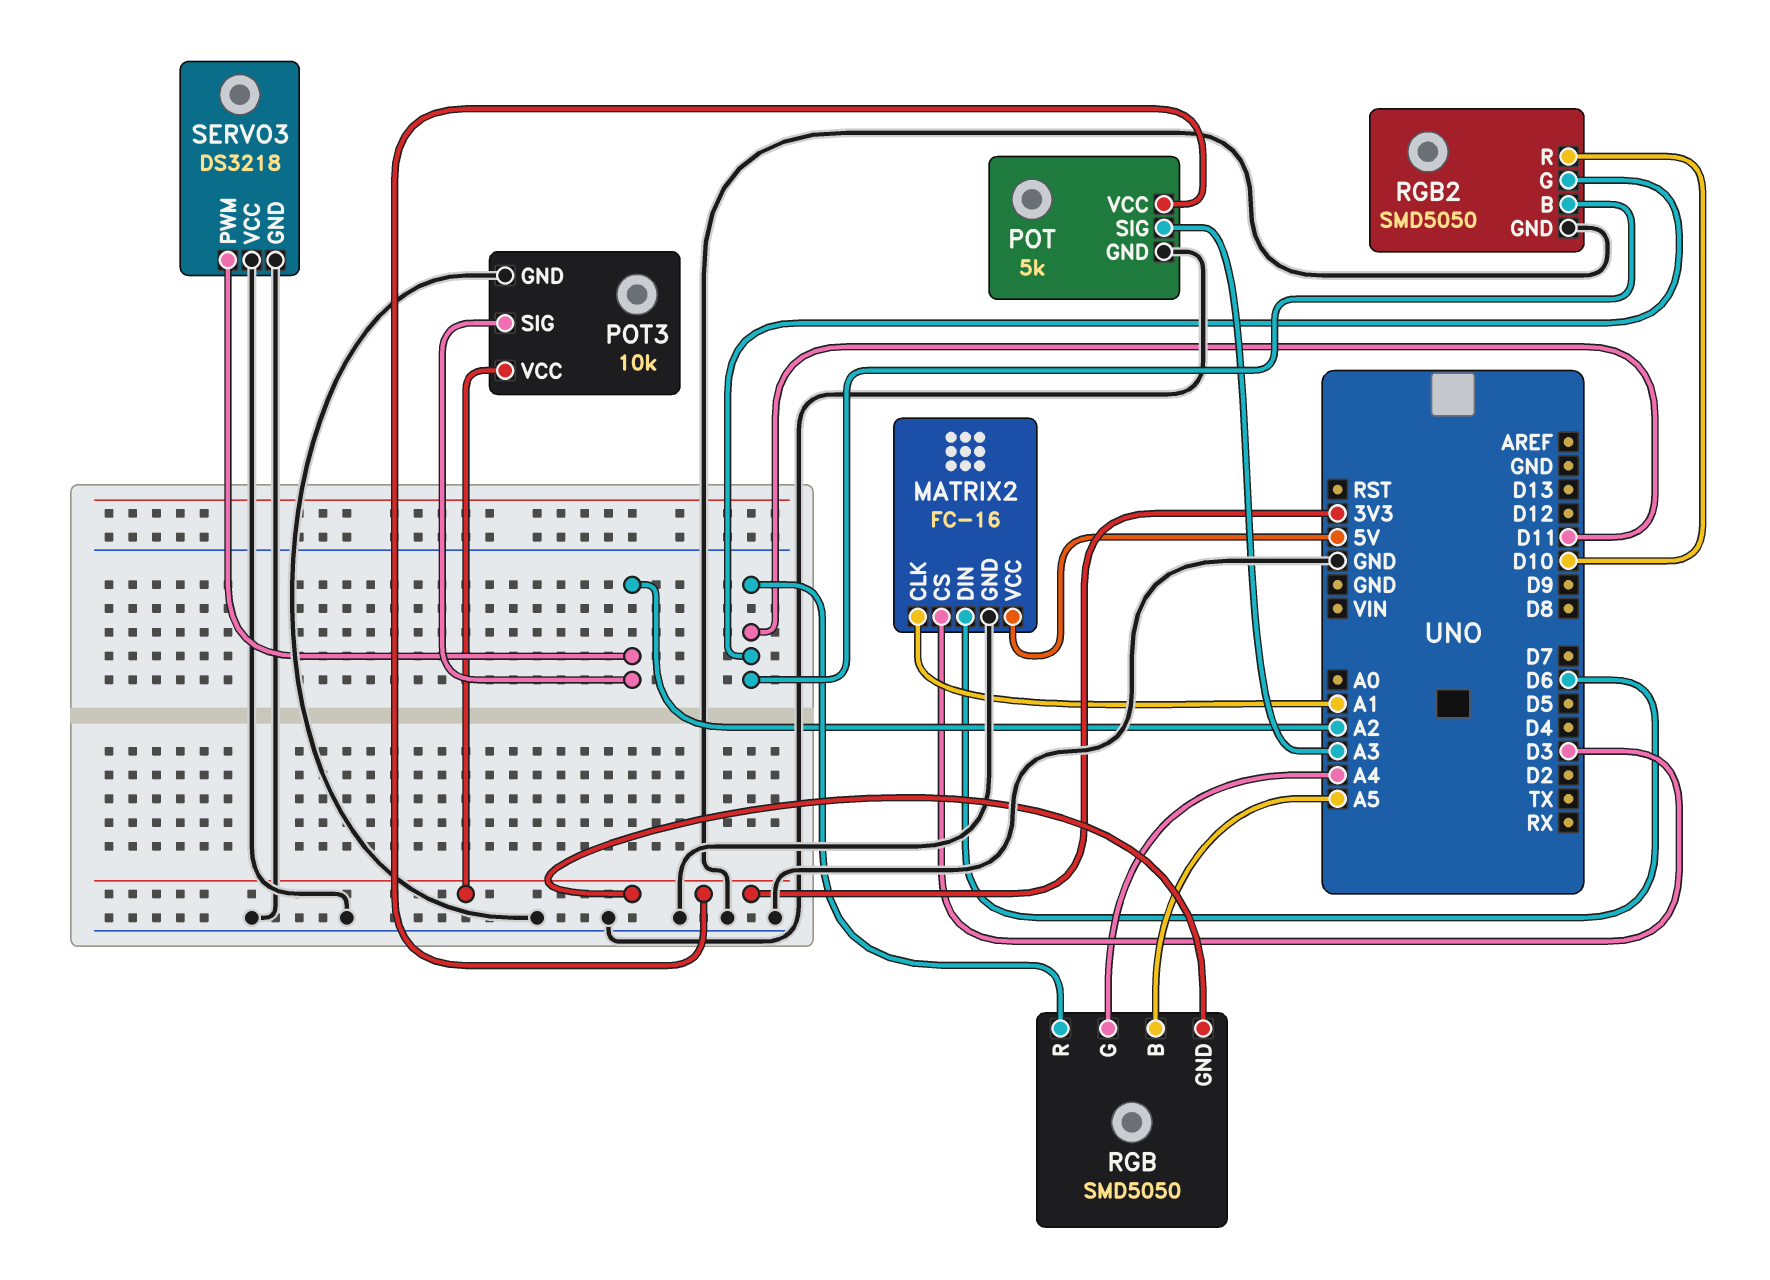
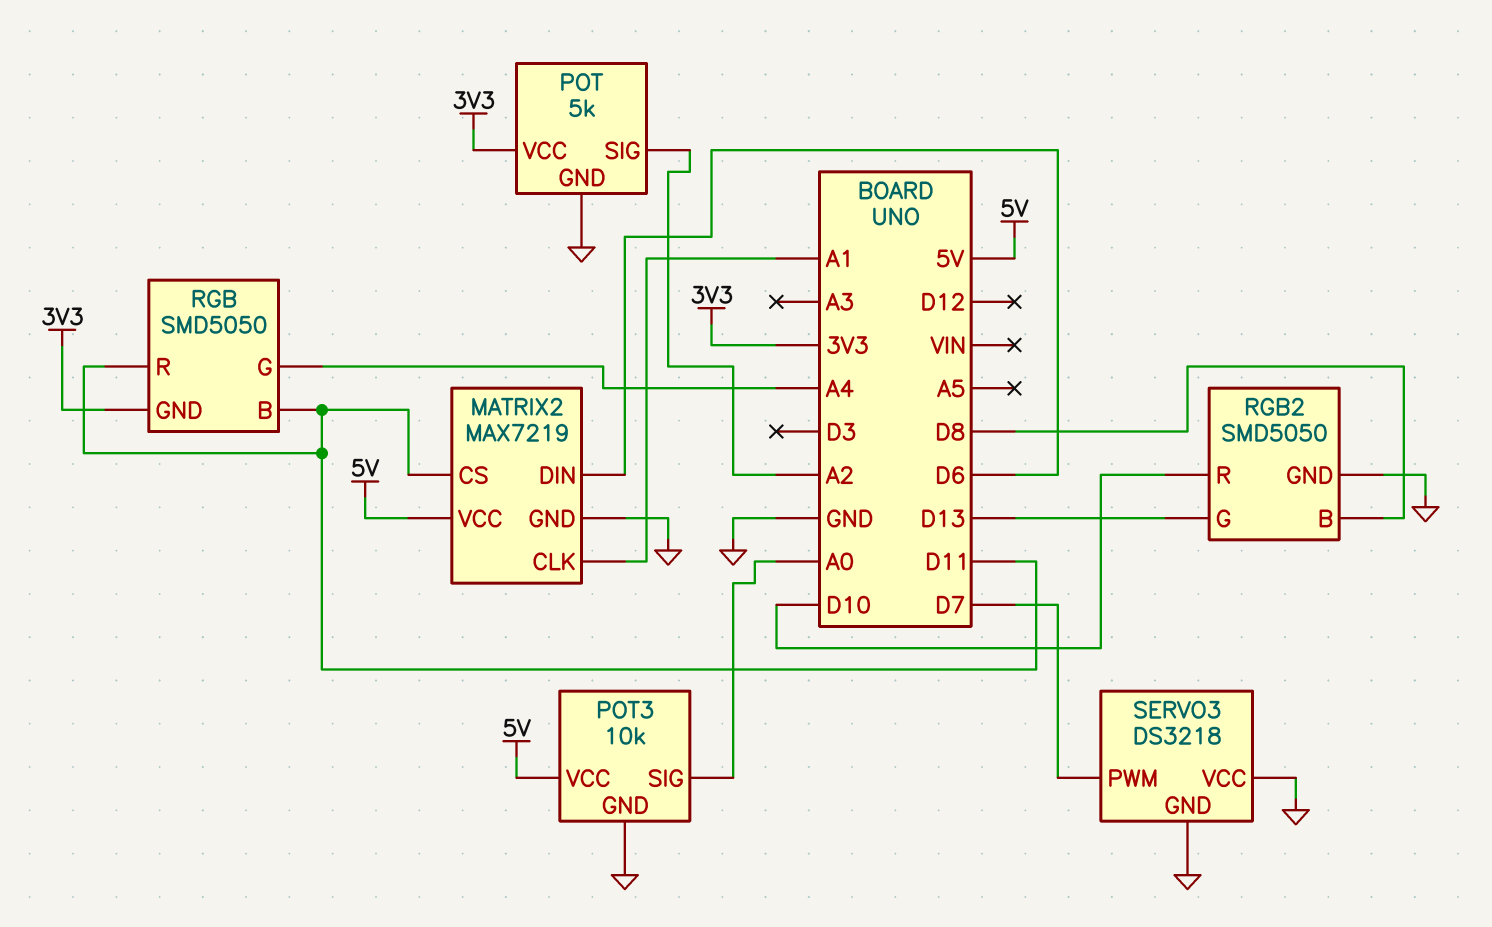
MATRIX2: FC-16 -> MAX7219
MATRIX2 pin CS: D3 -> D11
POT pin SIG: A3 -> A2
POT3 pin SIG: A2 -> A0
POT3 pin VCC: 3V3 -> 5V
RGB pin B: A5 -> D11
RGB2 pin B: D11 -> D8
RGB2 pin G: D11 -> D13
SERVO3 pin PWM: A2 -> D7

